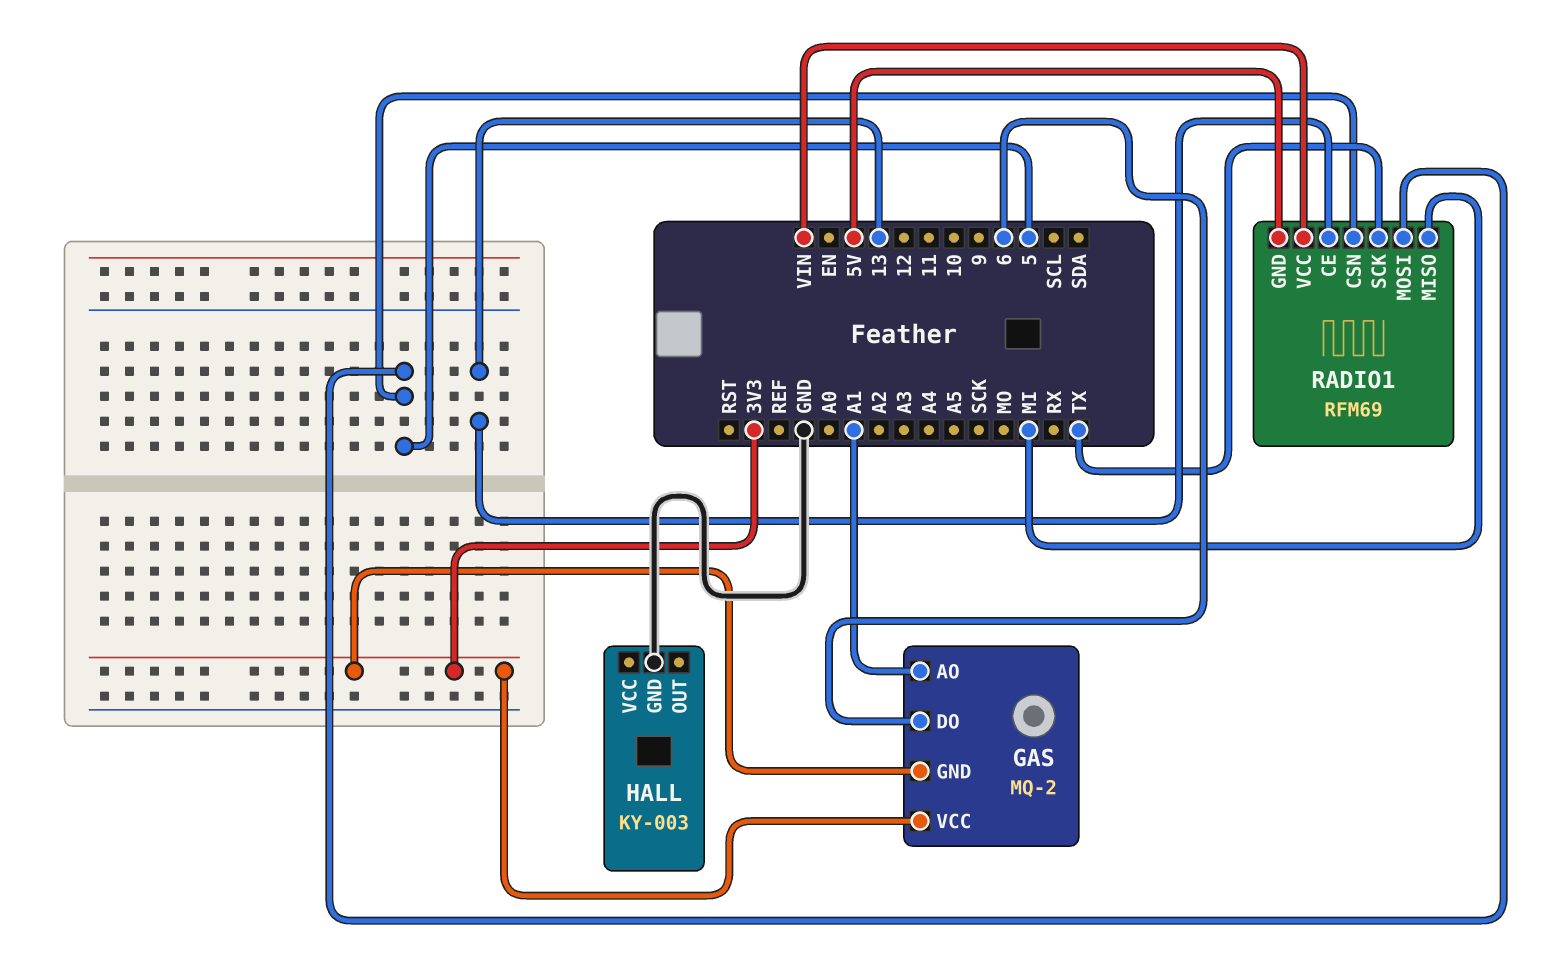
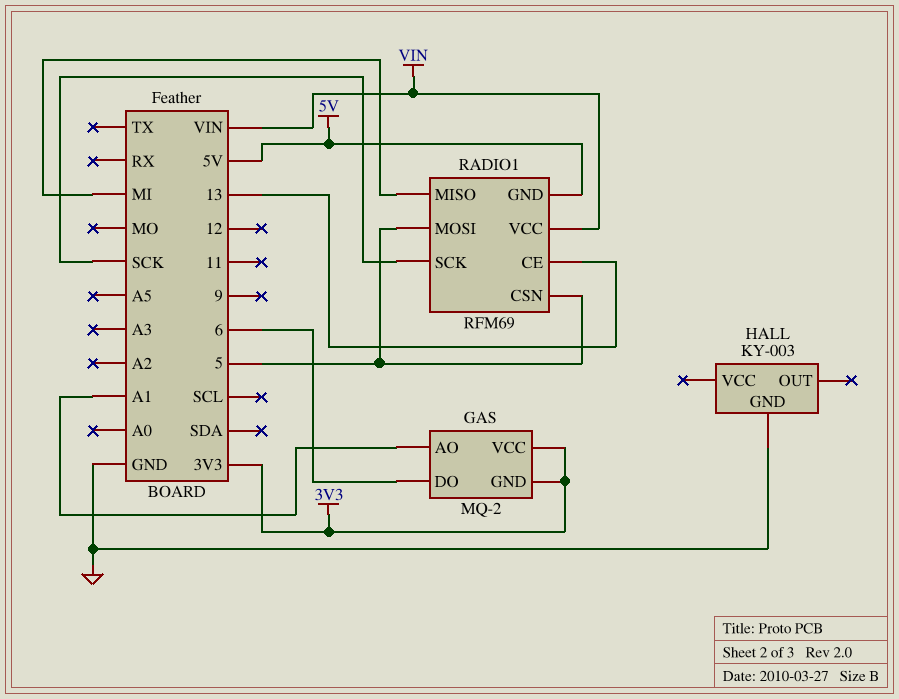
RADIO1 pin SCK: TX -> SCK

